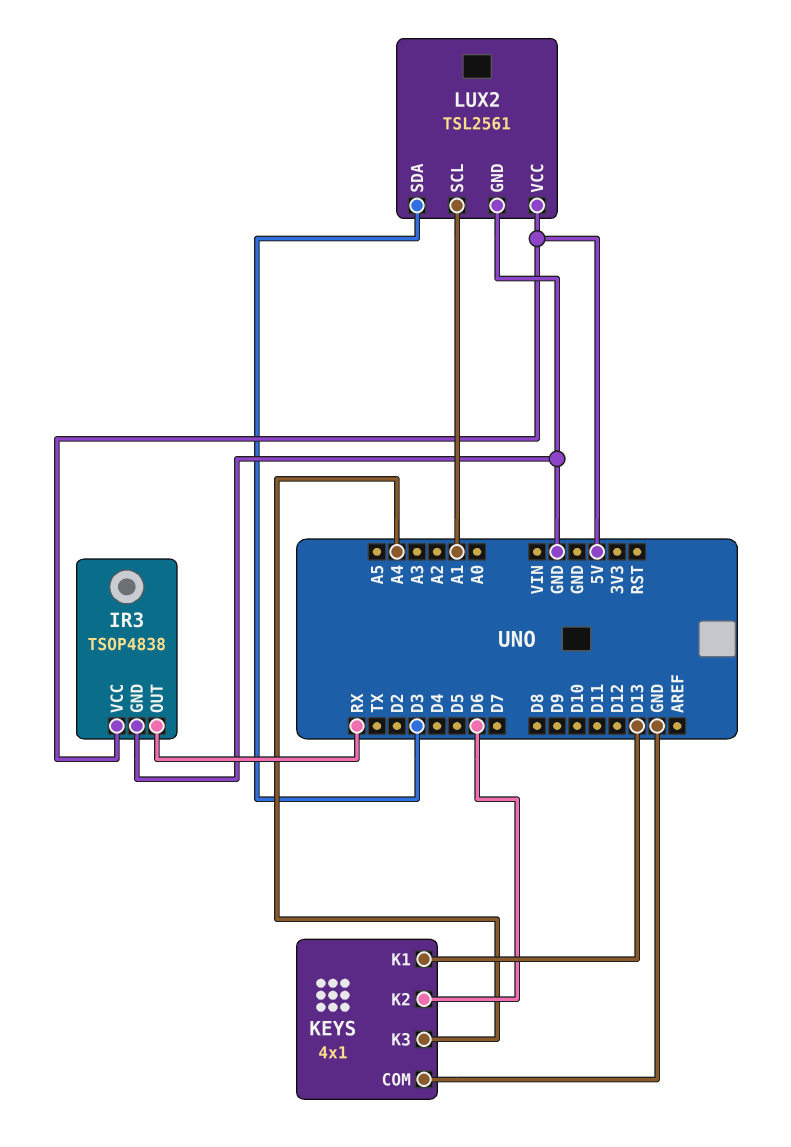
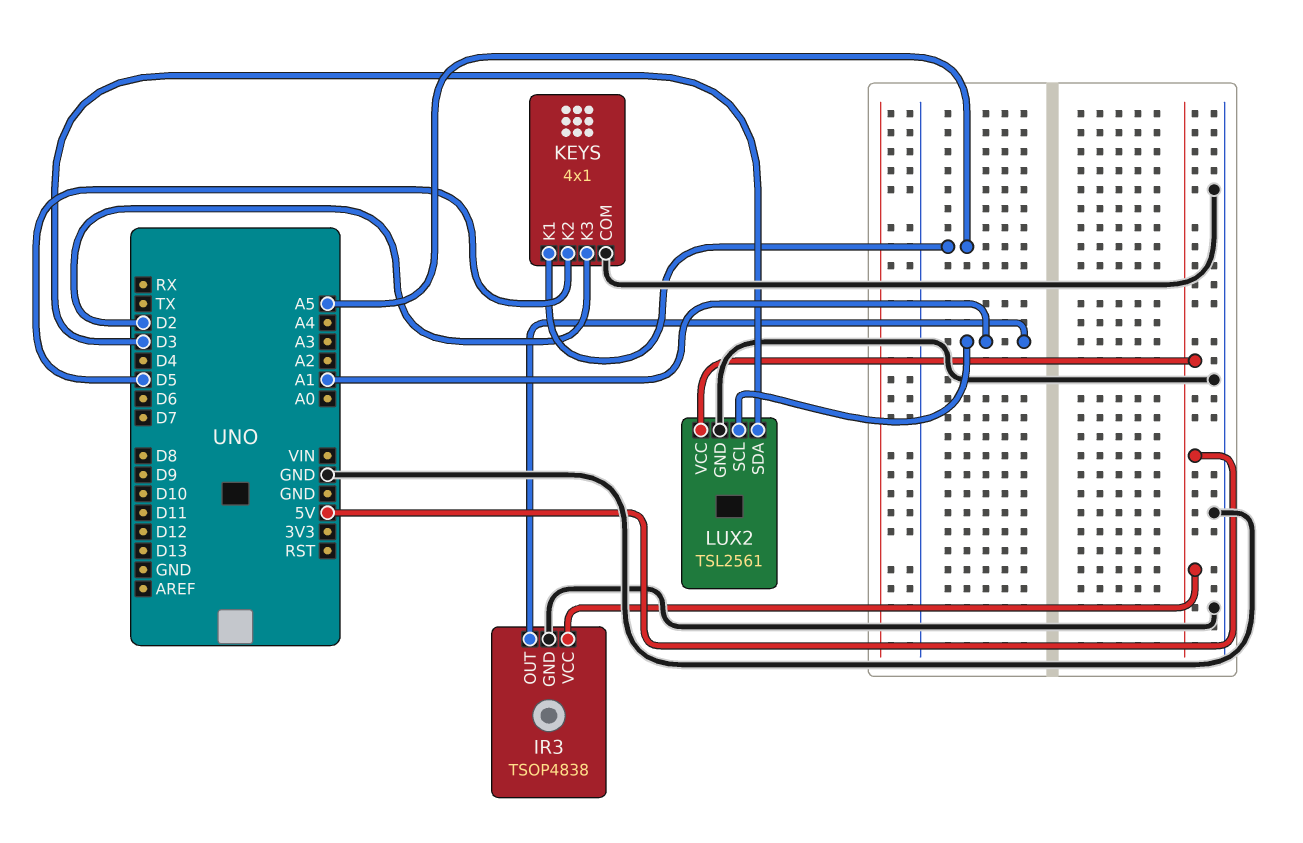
IR3 pin OUT: RX -> A1
KEYS pin K1: D13 -> A5
KEYS pin K2: D6 -> D5
KEYS pin K3: A4 -> D2

